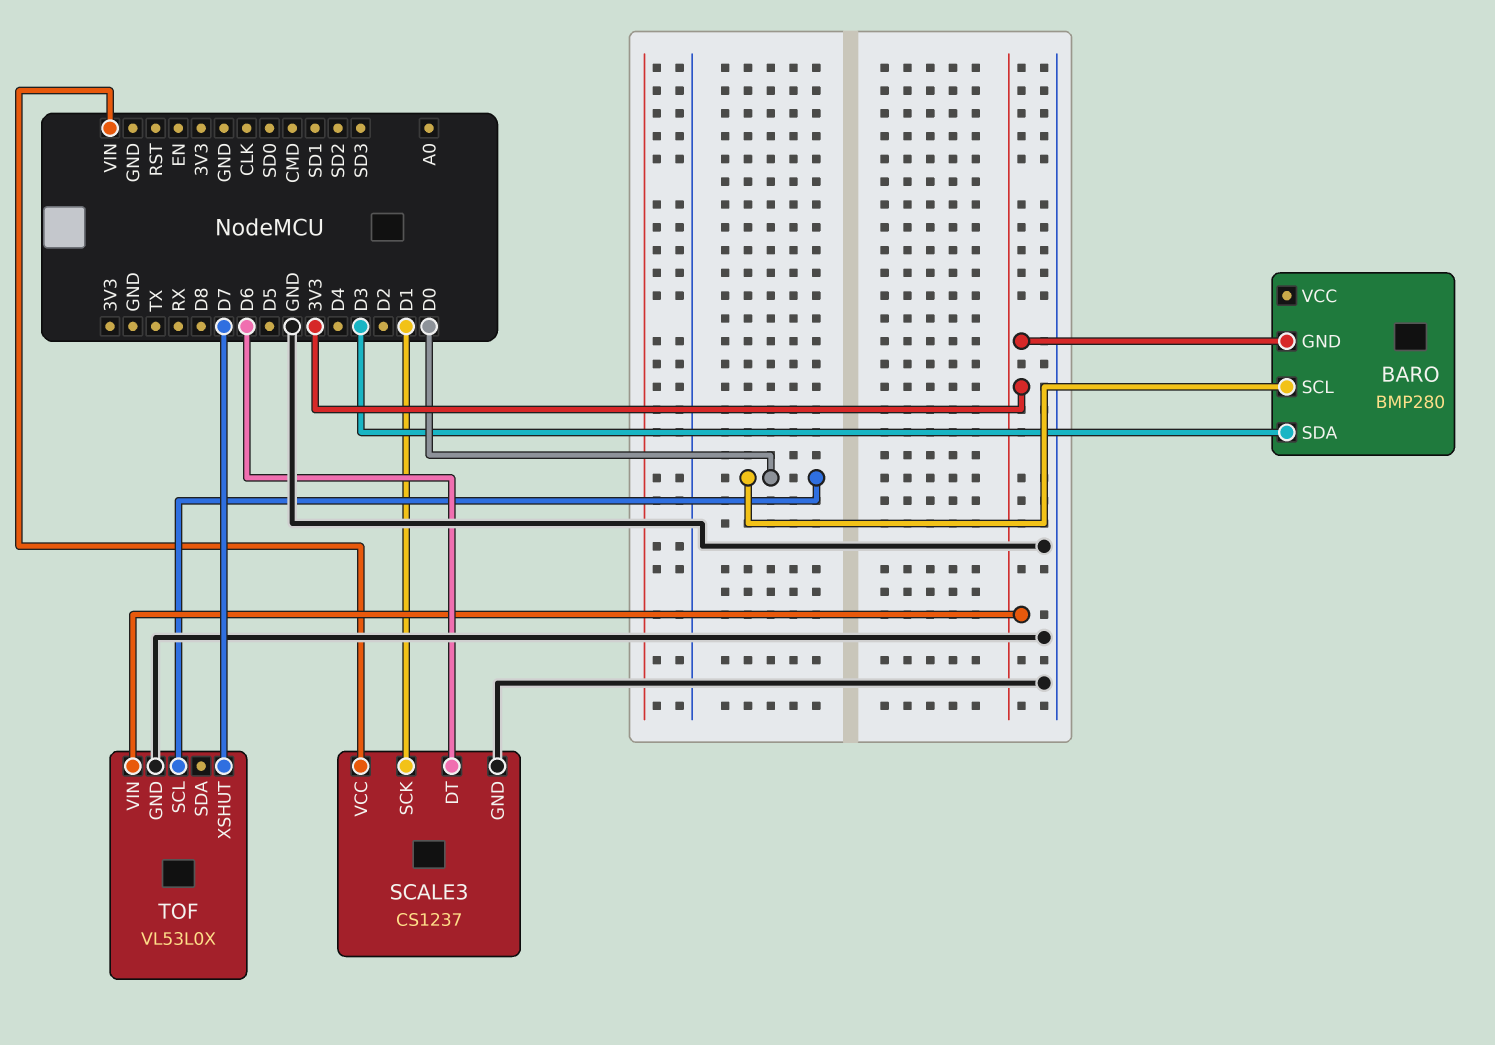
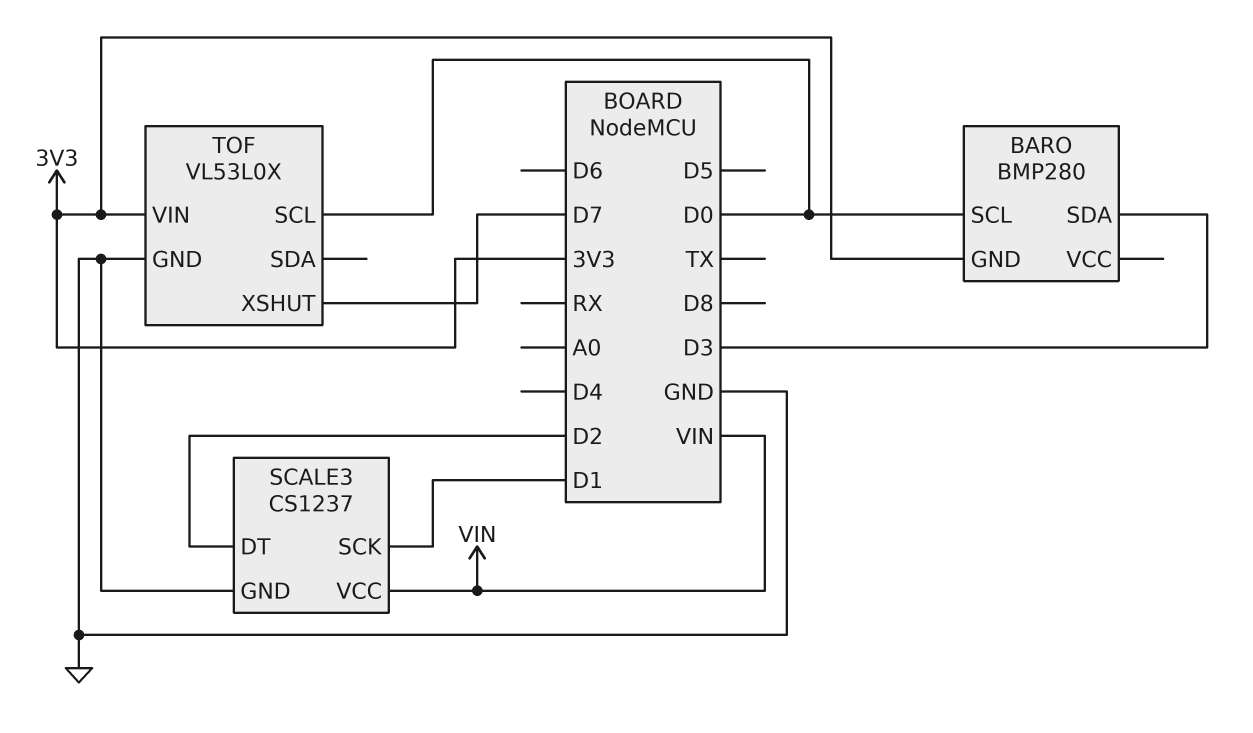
SCALE3 pin DT: D6 -> D2

